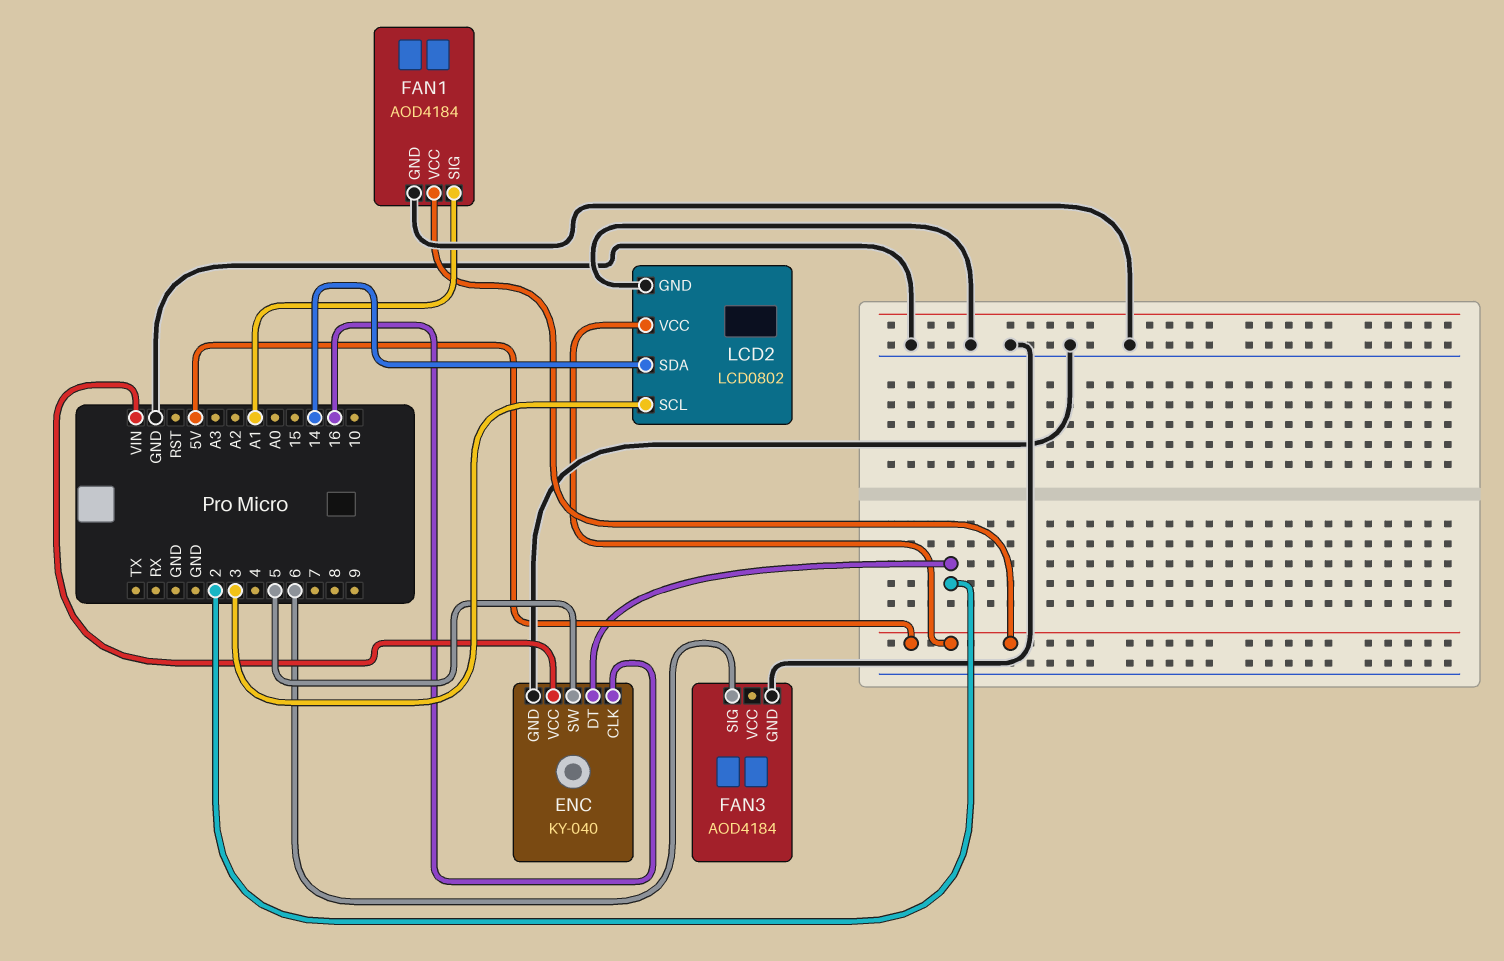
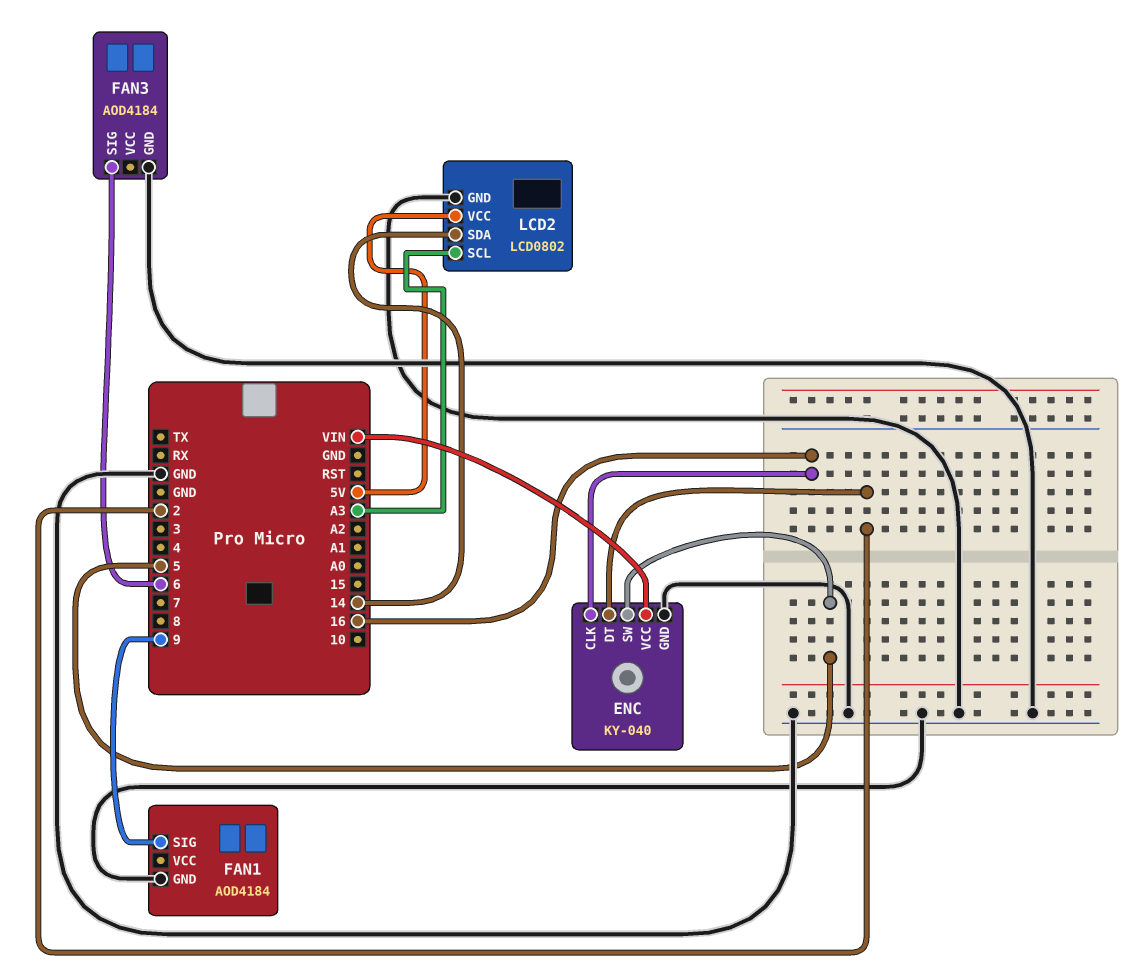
FAN1 pin SIG: A1 -> 9
FAN1 pin VCC: 5V -> none
LCD2 pin SCL: 3 -> A3

